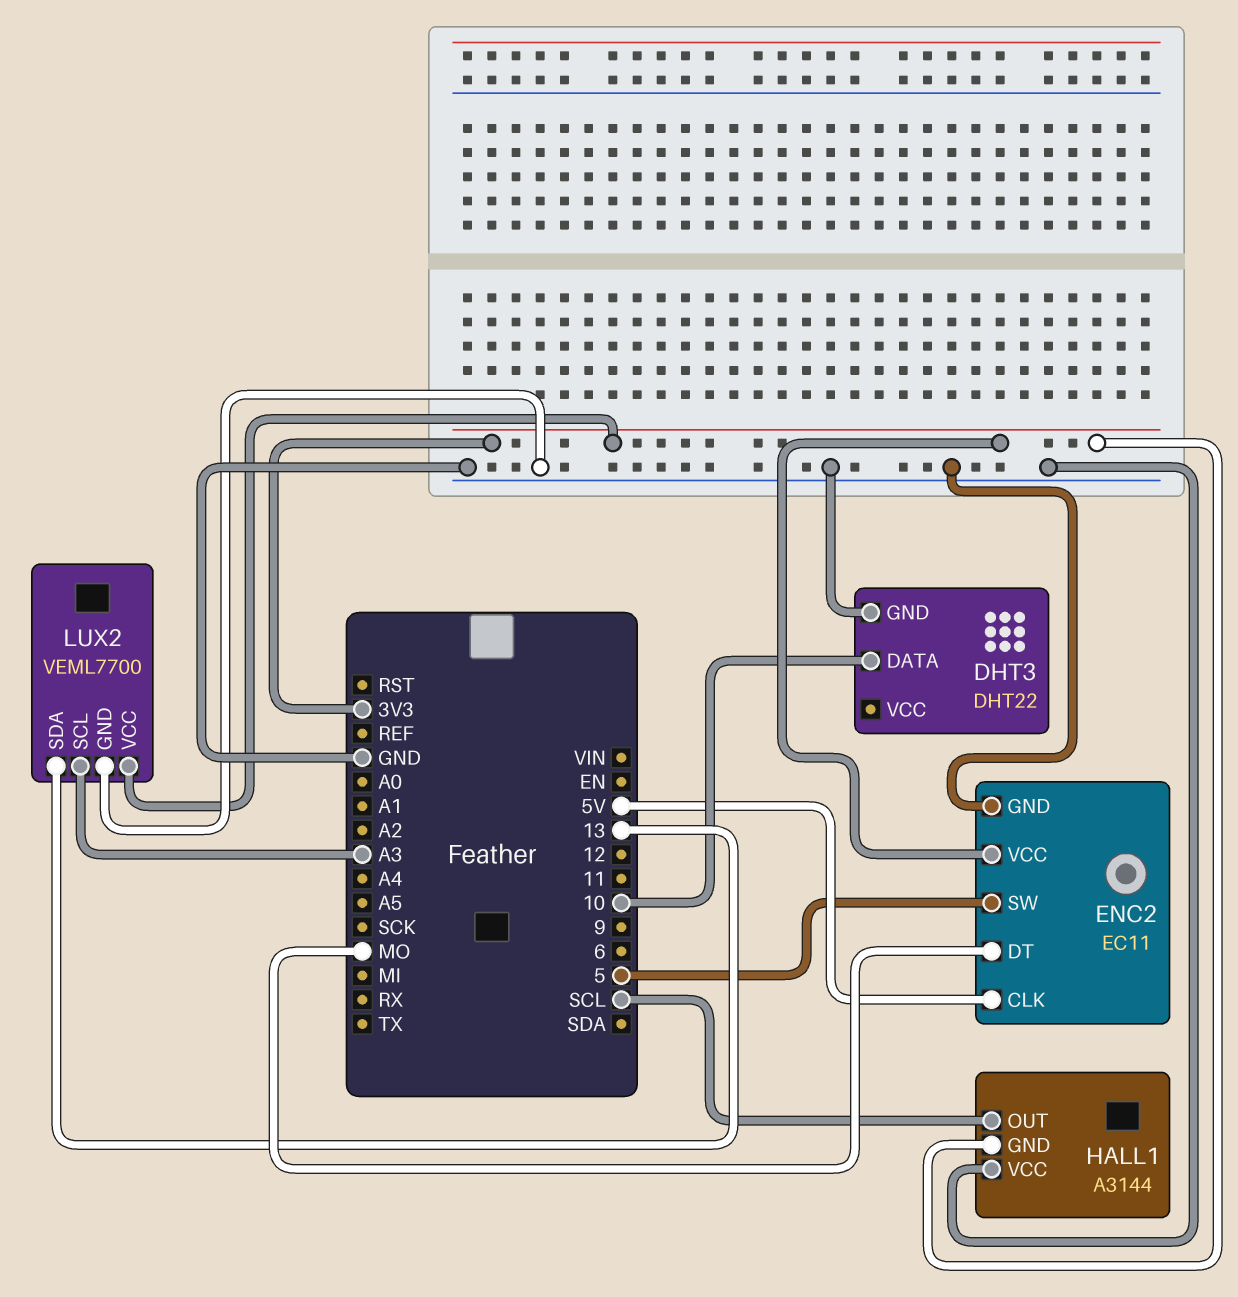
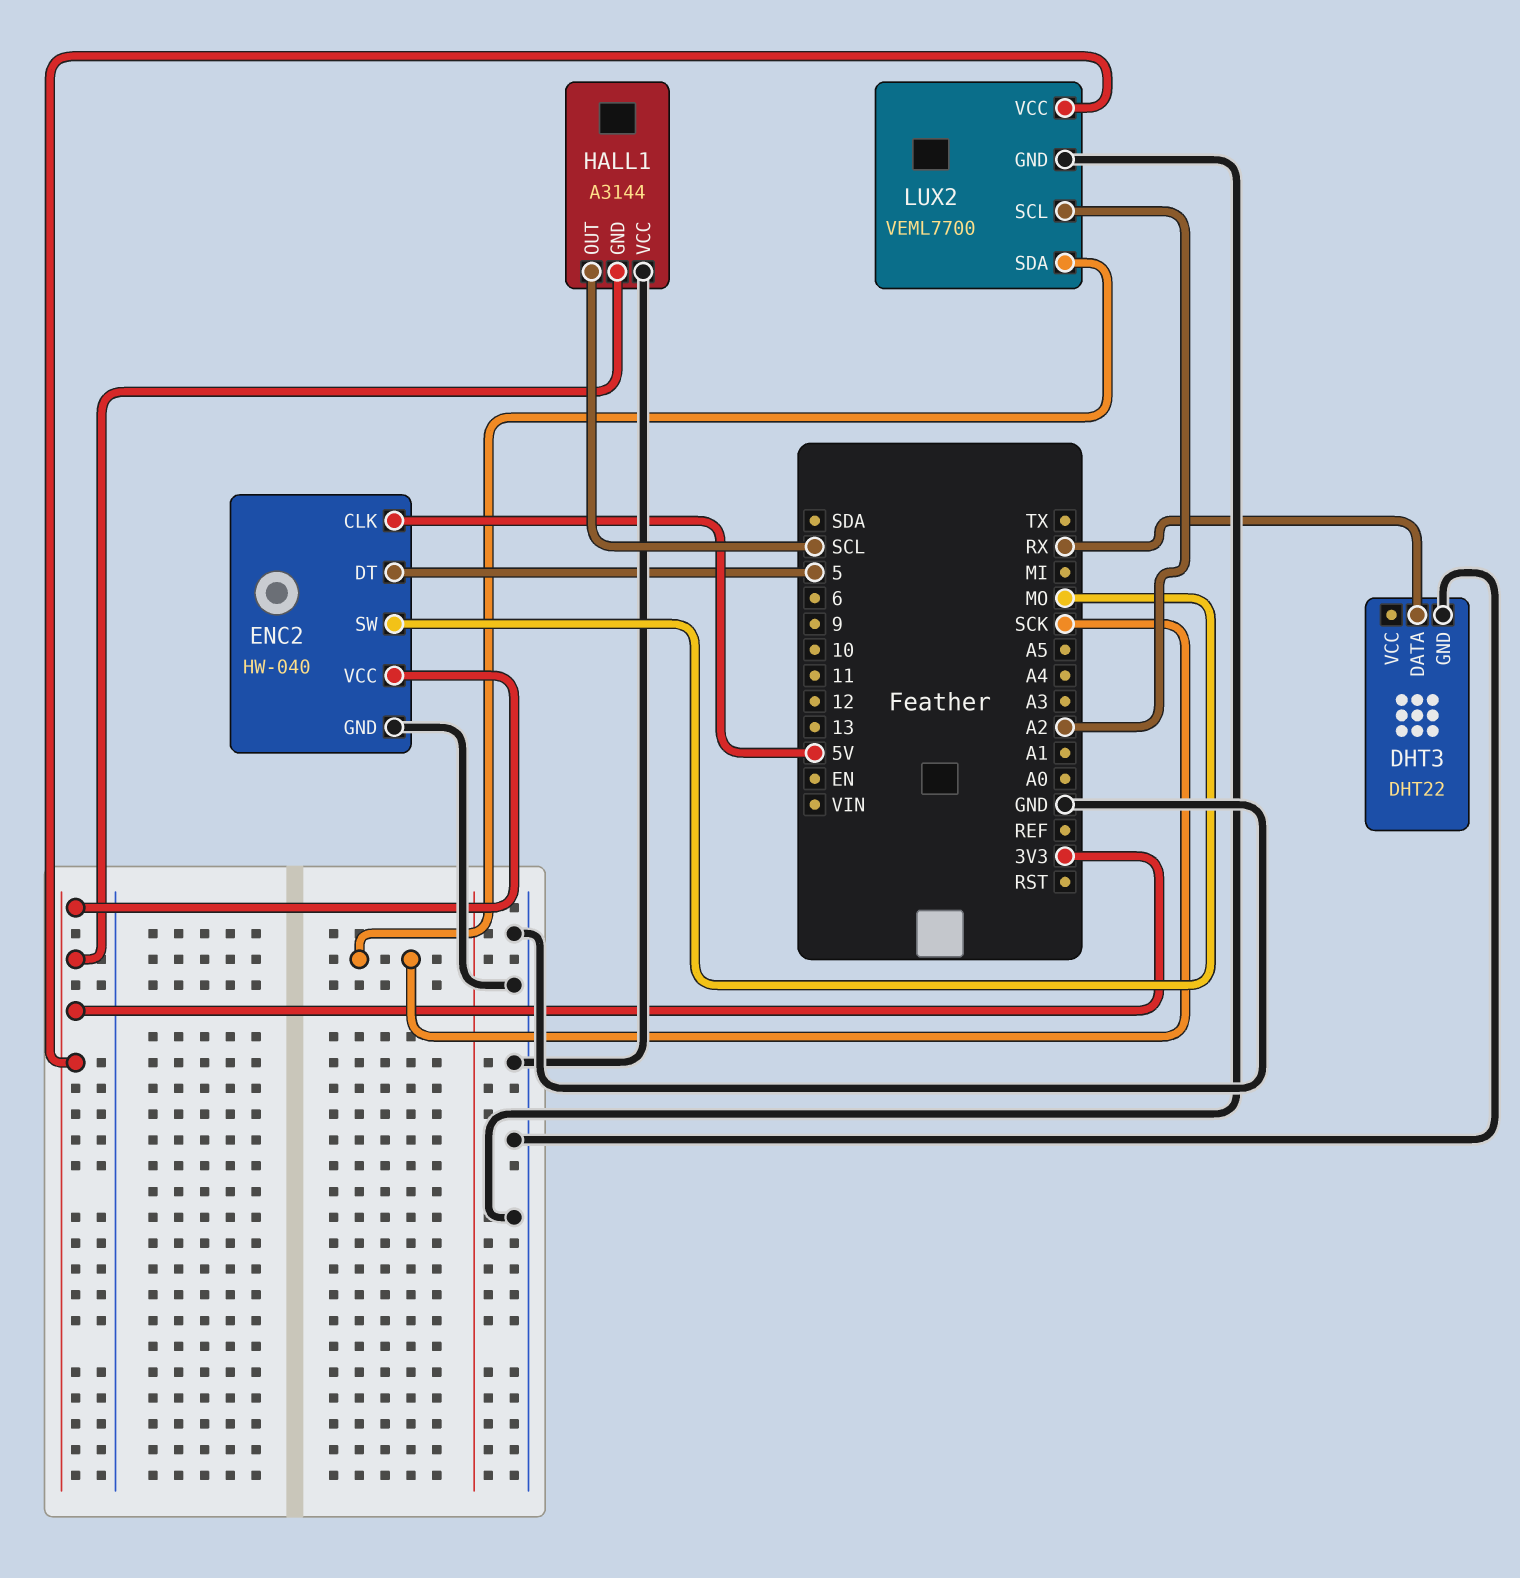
DHT3 pin DATA: 10 -> RX
ENC2: EC11 -> HW-040
ENC2 pin DT: MO -> 5
ENC2 pin SW: 5 -> MO
LUX2 pin SCL: A3 -> A2
LUX2 pin SDA: 13 -> SCK

